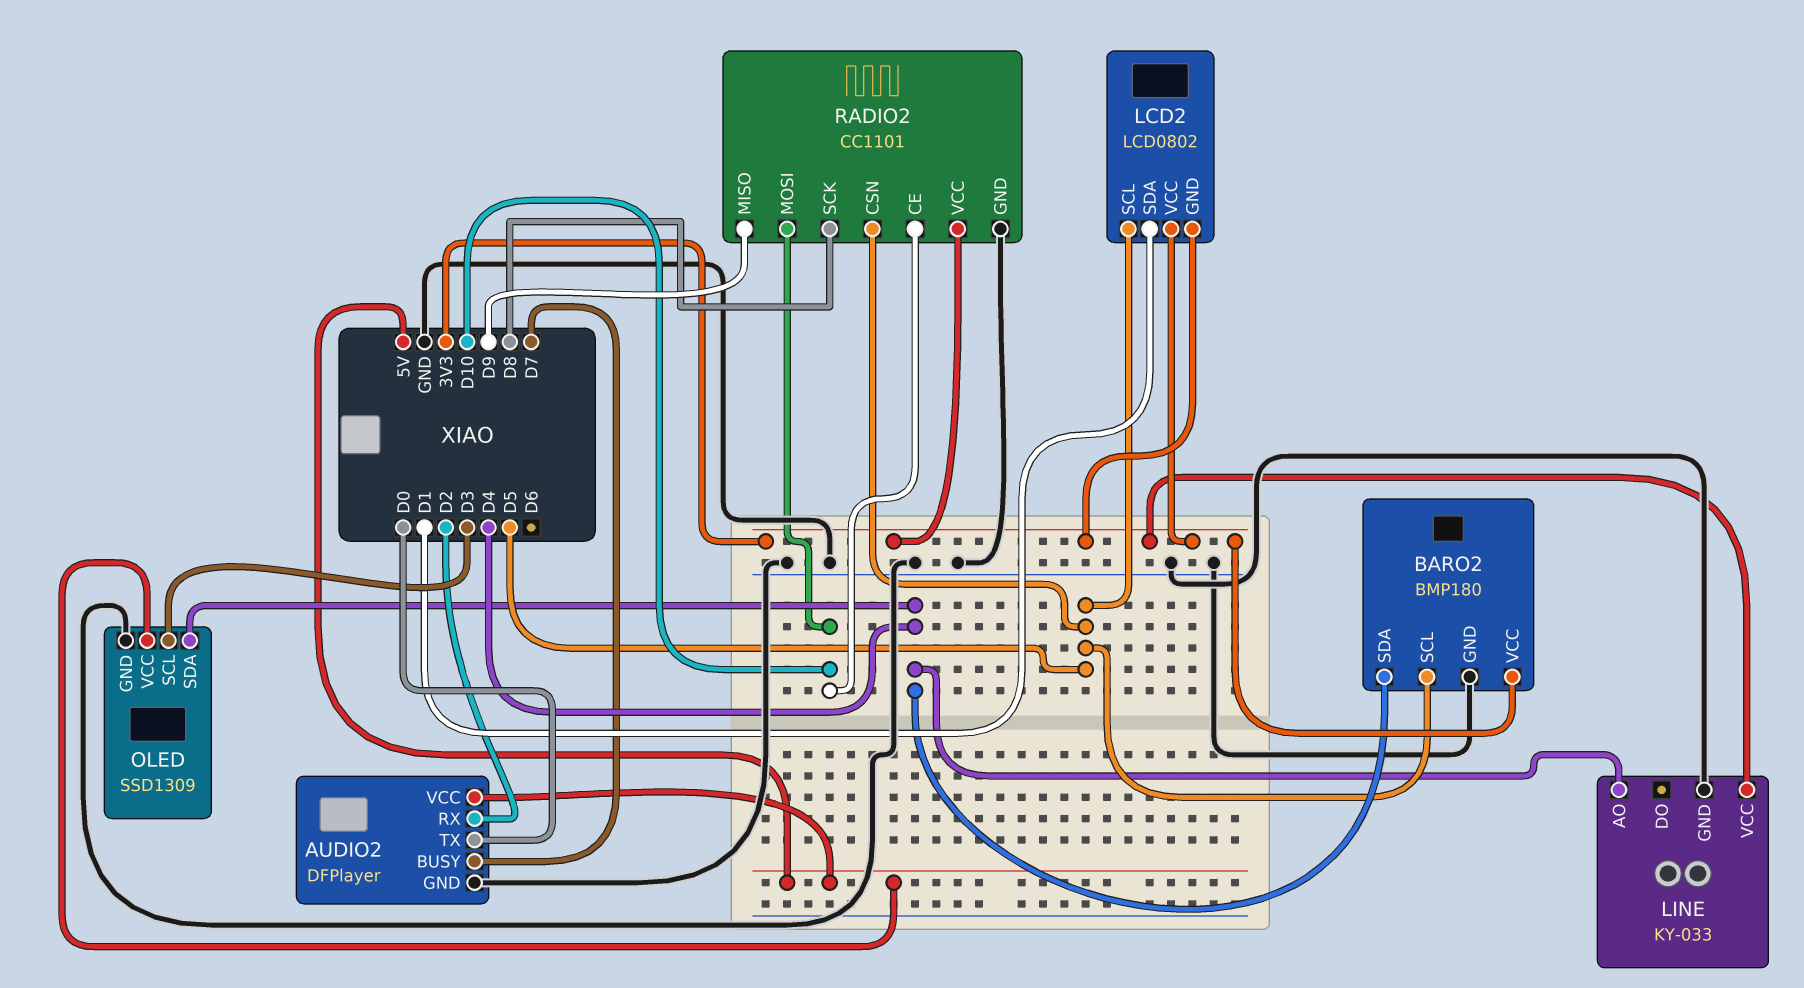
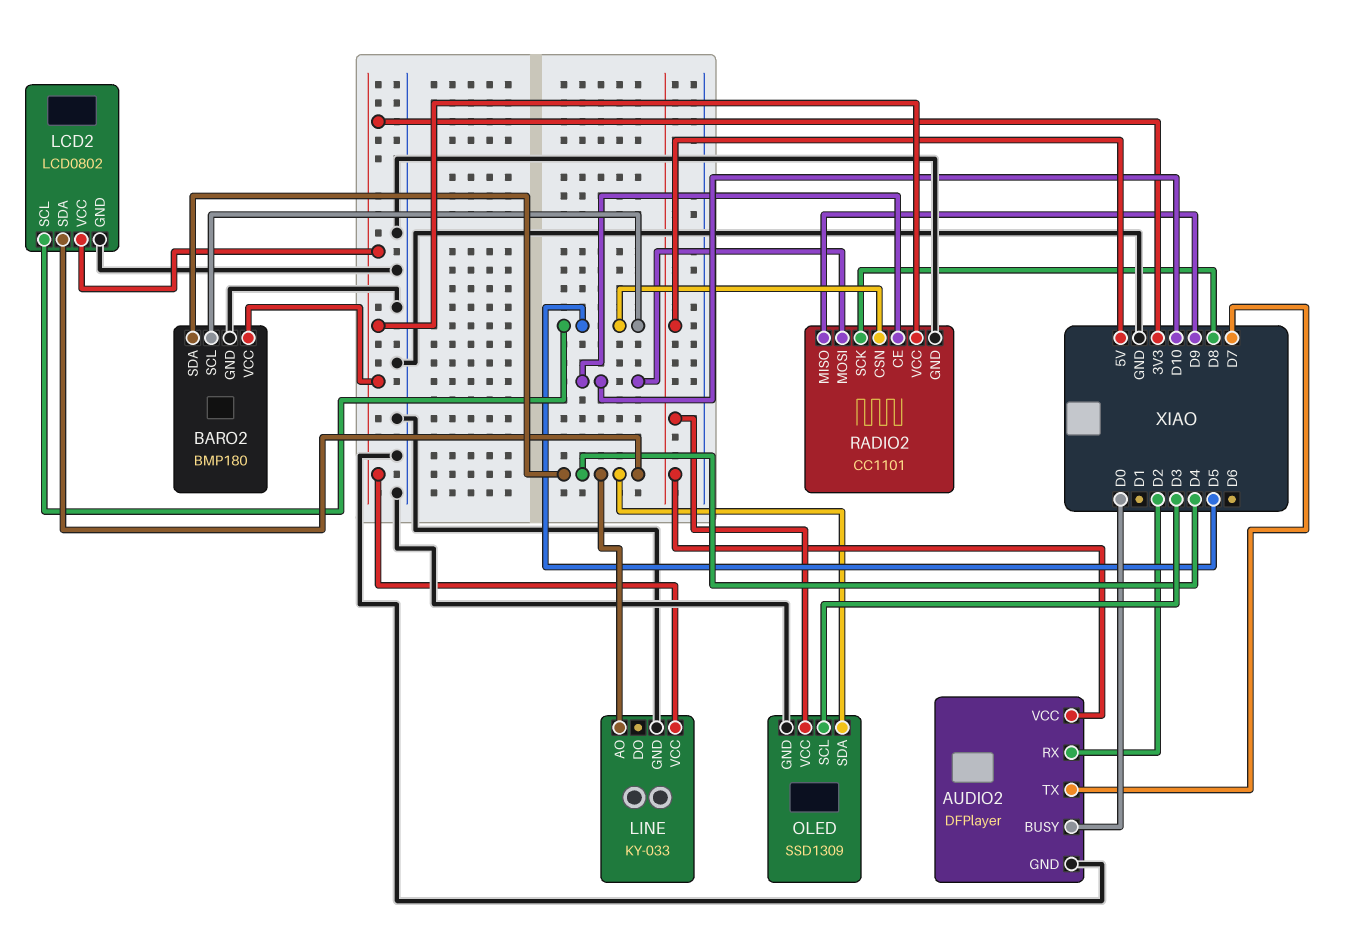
AUDIO2 pin BUSY: D7 -> D0
AUDIO2 pin TX: D0 -> D7
LCD2 pin GND: 3V3 -> GND
LCD2 pin SDA: D1 -> D4

